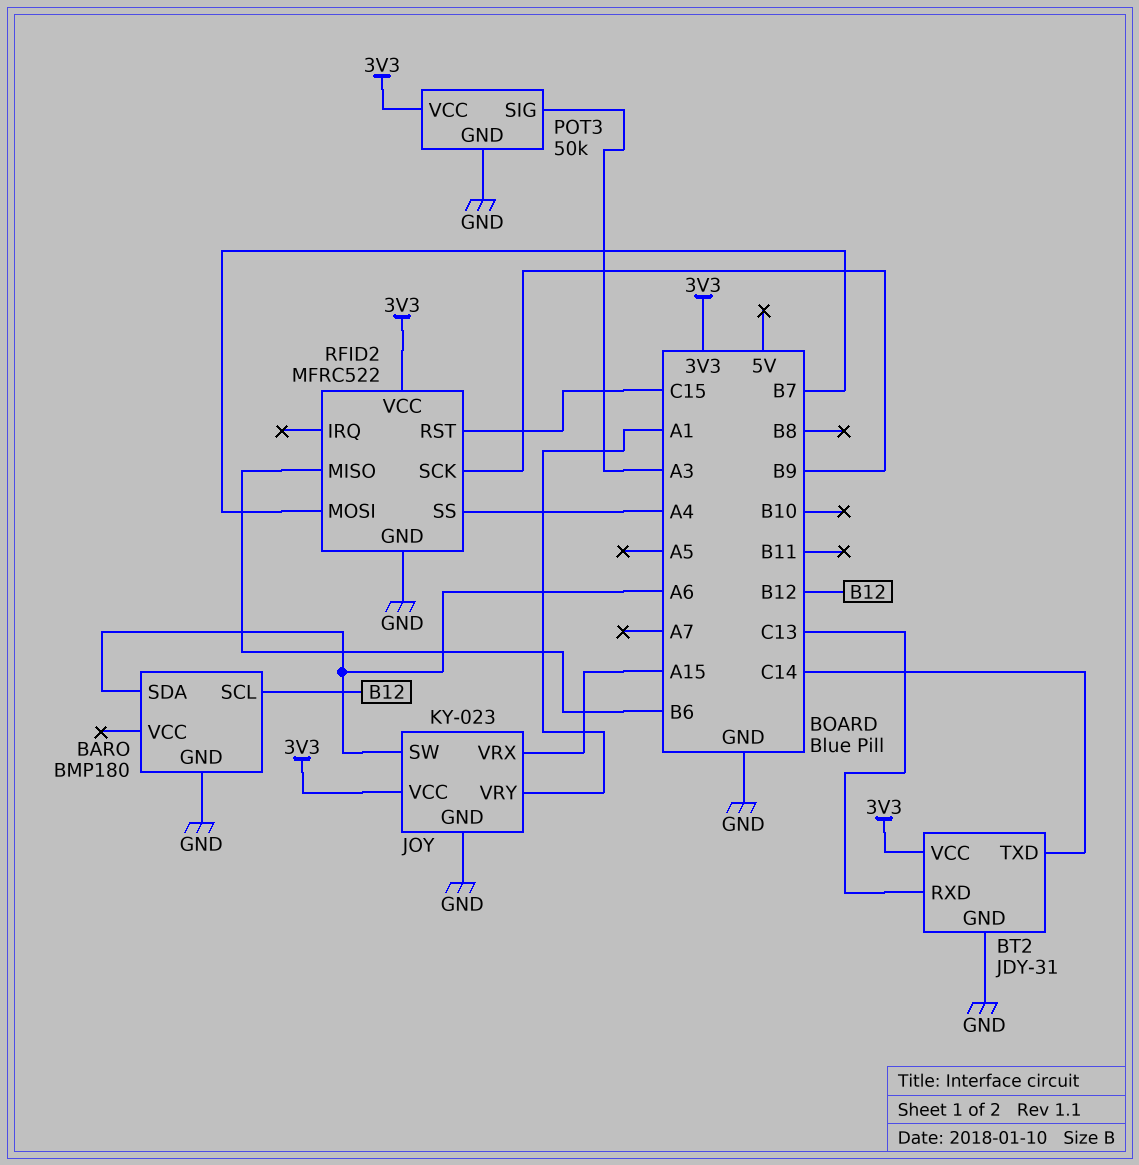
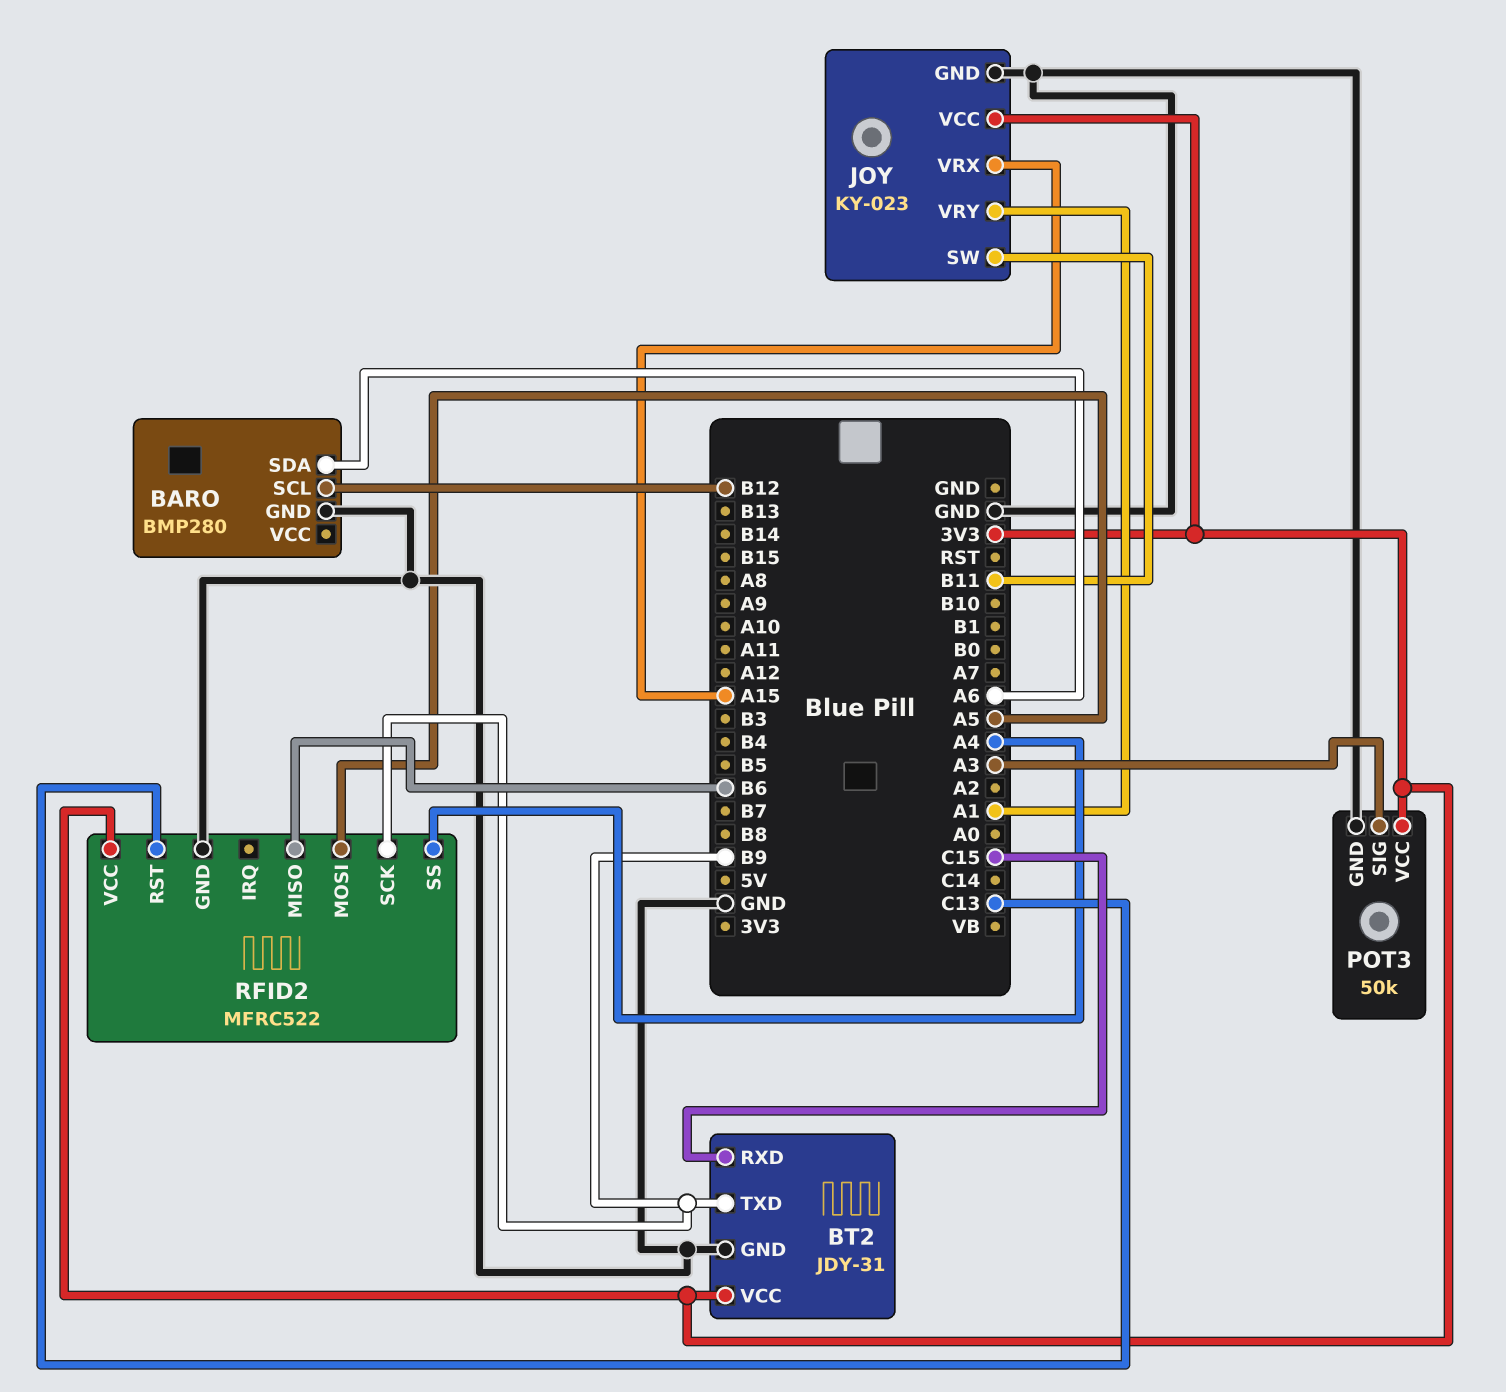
BARO: BMP180 -> BMP280
BT2 pin RXD: C13 -> C15
BT2 pin TXD: C14 -> B9
JOY pin SW: A6 -> B11
RFID2 pin MOSI: B7 -> A5
RFID2 pin RST: C15 -> C13

